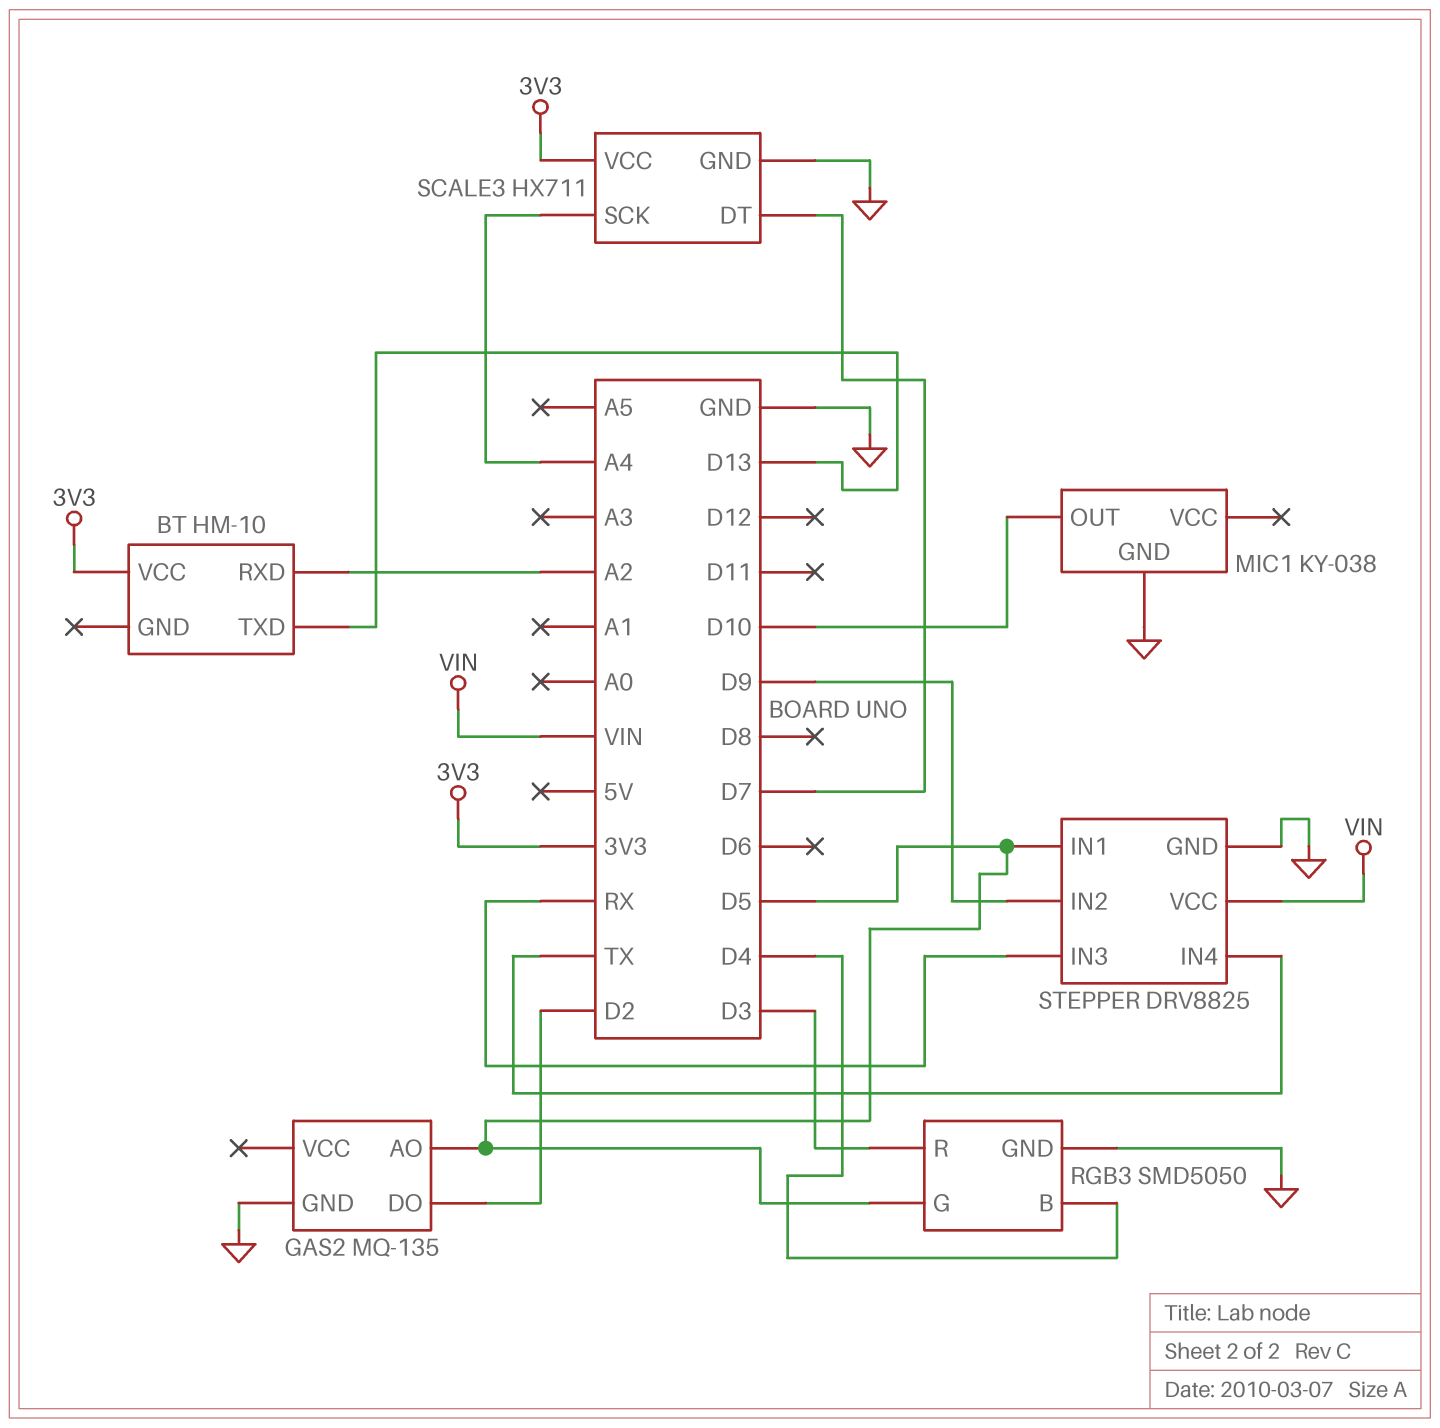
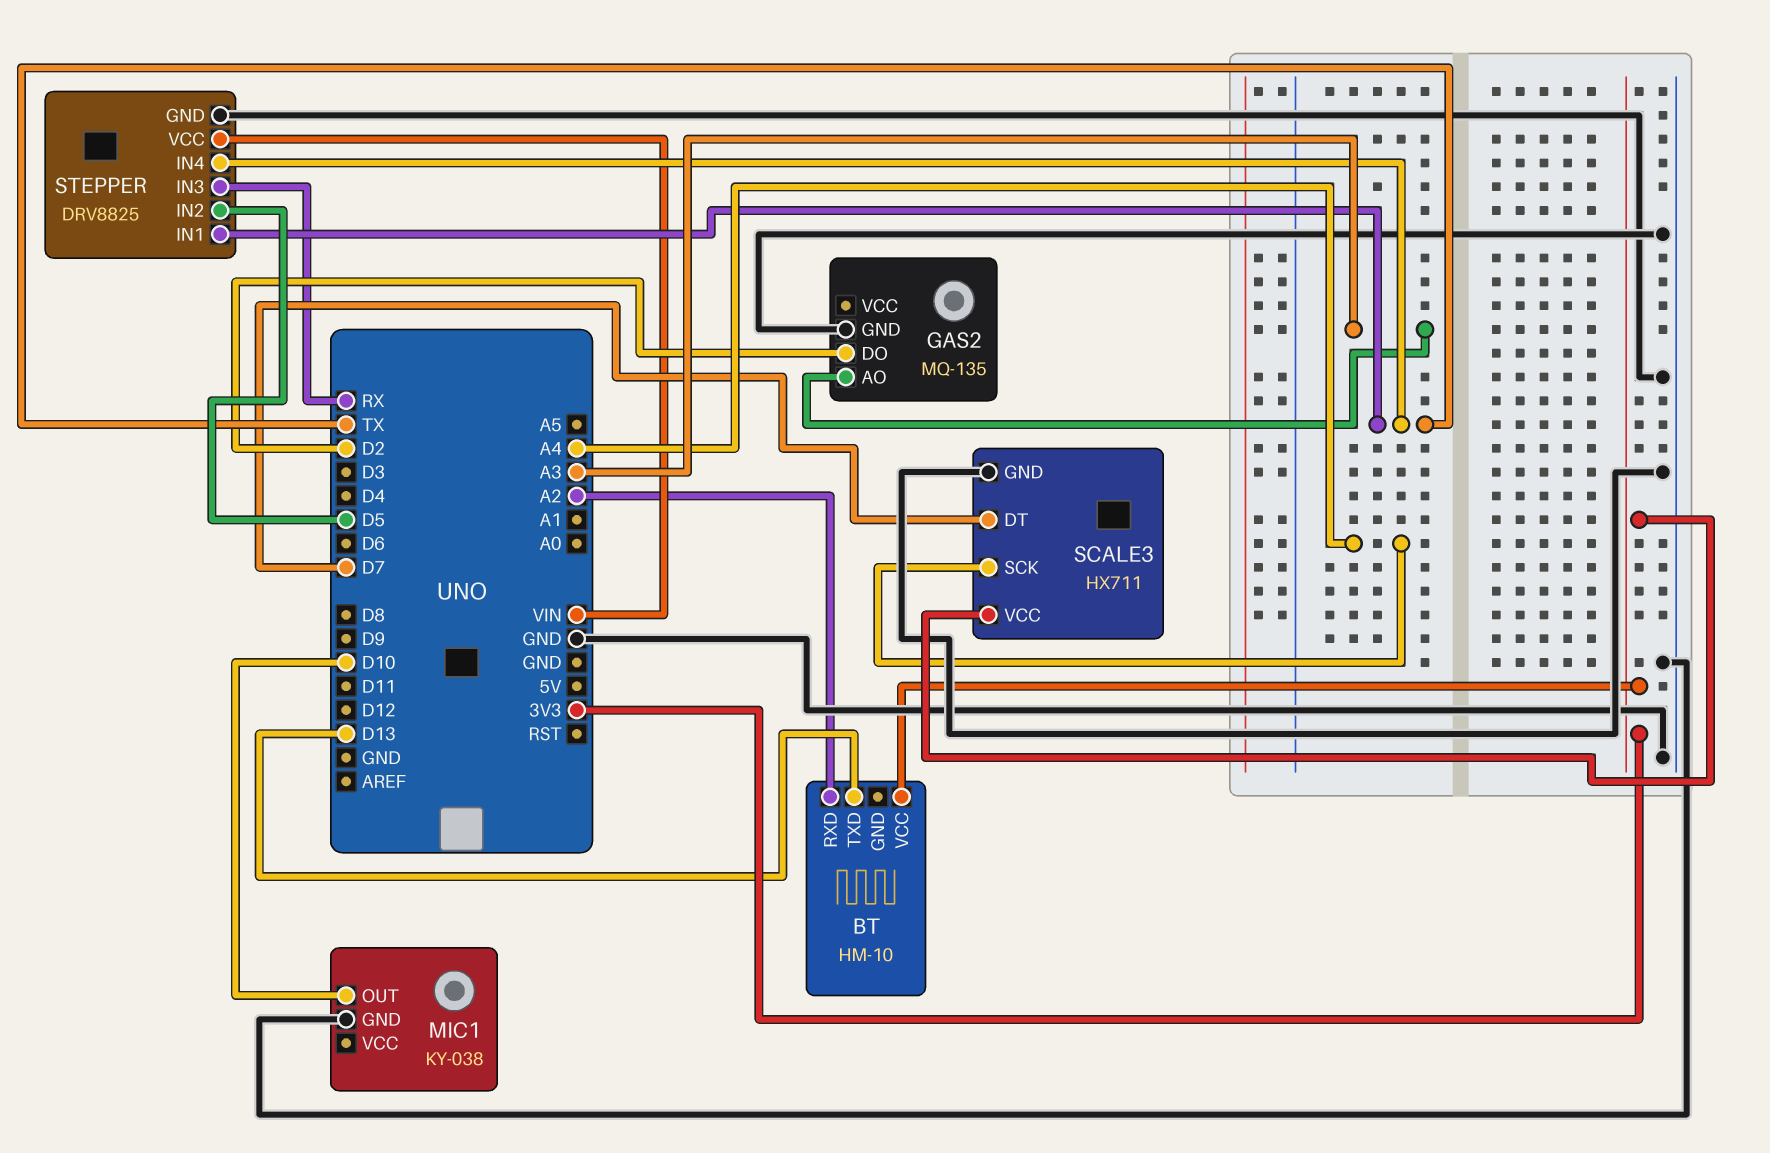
GAS2 pin AO: D5 -> A3
RGB3: SMD5050 -> none
RGB3 pin B: D4 -> none
RGB3 pin G: D5 -> none
RGB3 pin GND: GND -> none
RGB3 pin R: D3 -> none
STEPPER pin IN1: D5 -> TX
STEPPER pin IN2: D9 -> D5

